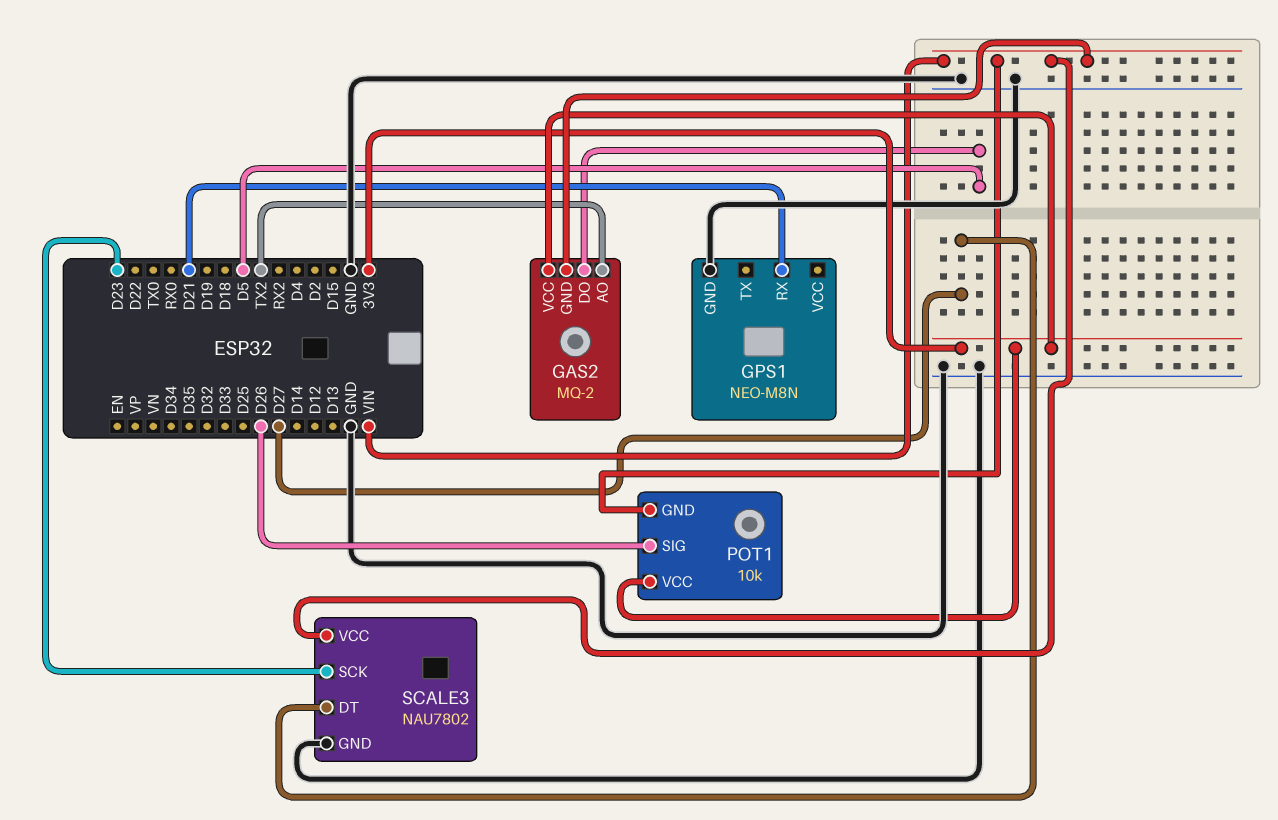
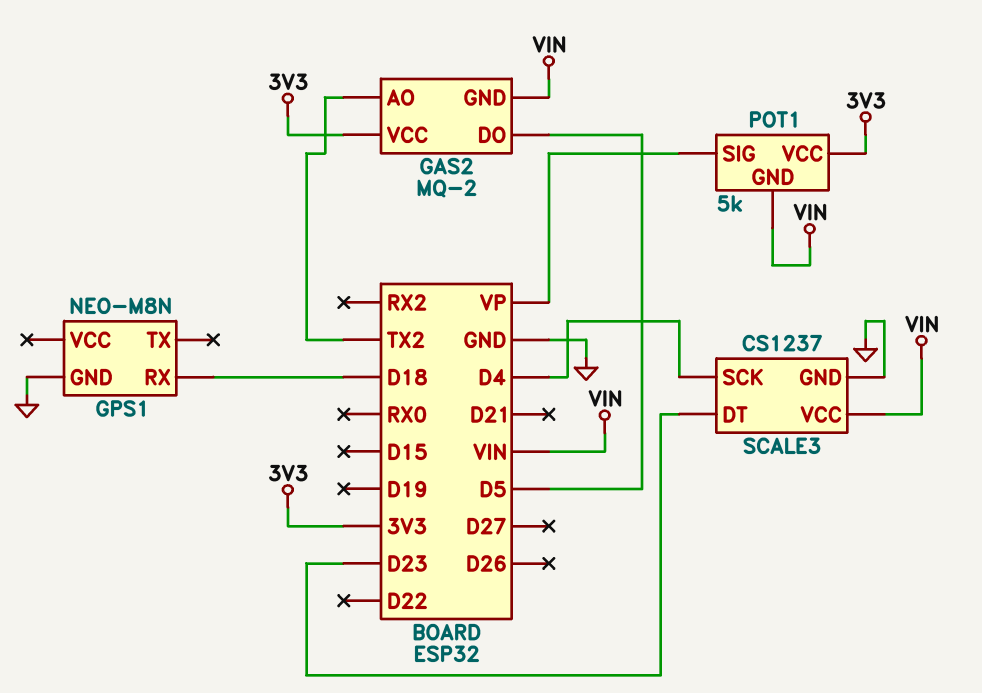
GPS1 pin RX: D21 -> D18
POT1: 10k -> 5k
POT1 pin SIG: D26 -> VP
SCALE3: NAU7802 -> CS1237
SCALE3 pin DT: D27 -> D23
SCALE3 pin SCK: D23 -> D4

